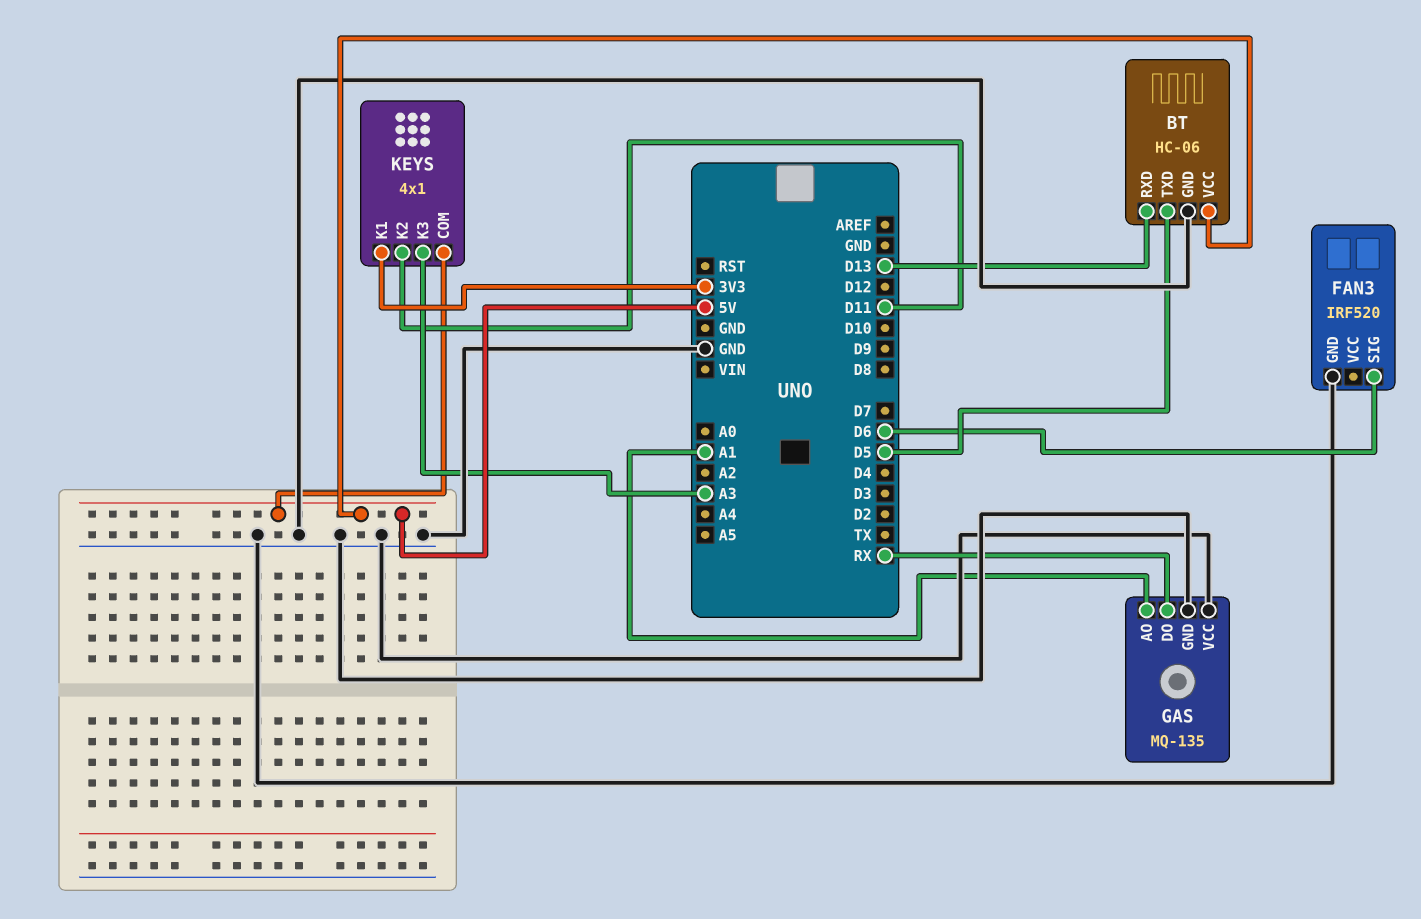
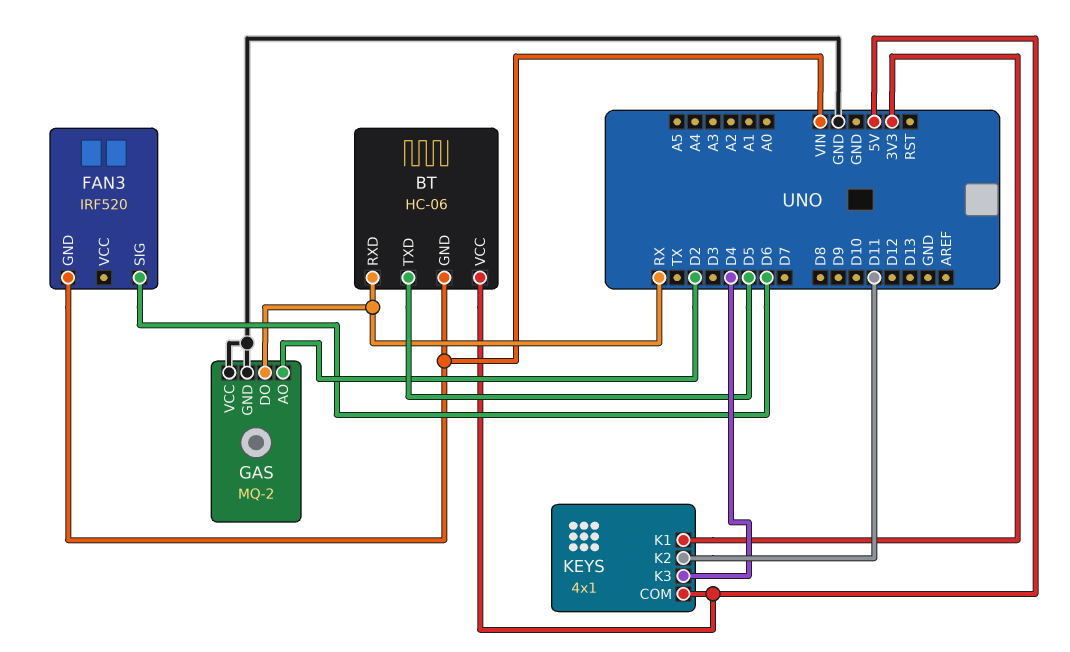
BT pin GND: GND -> VIN
BT pin RXD: D13 -> RX
FAN3 pin GND: GND -> VIN
GAS: MQ-135 -> MQ-2
GAS pin AO: A1 -> D2
KEYS pin K3: A3 -> D4

